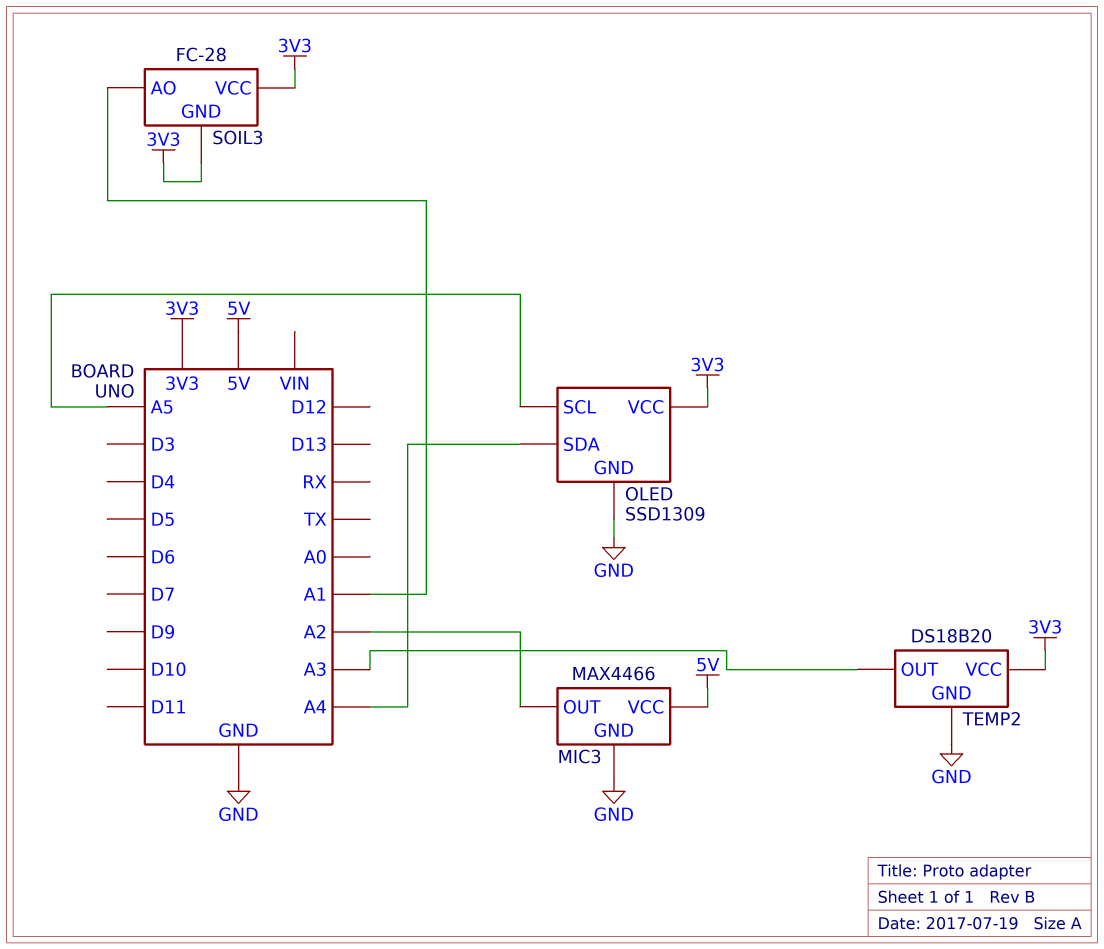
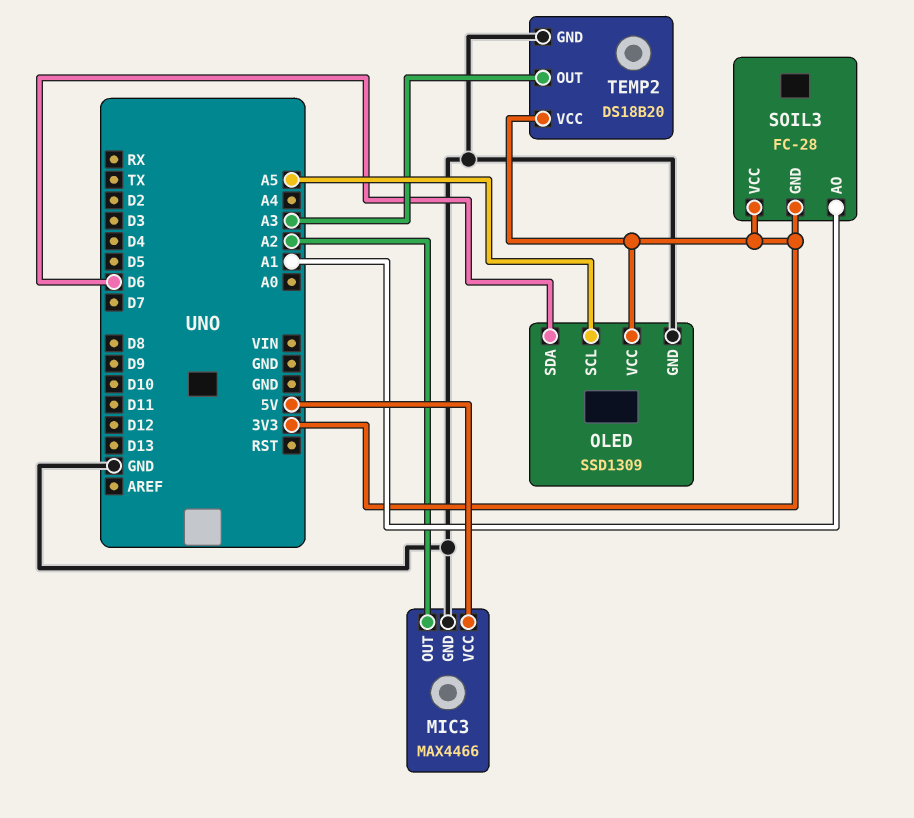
OLED pin SDA: A4 -> D6

